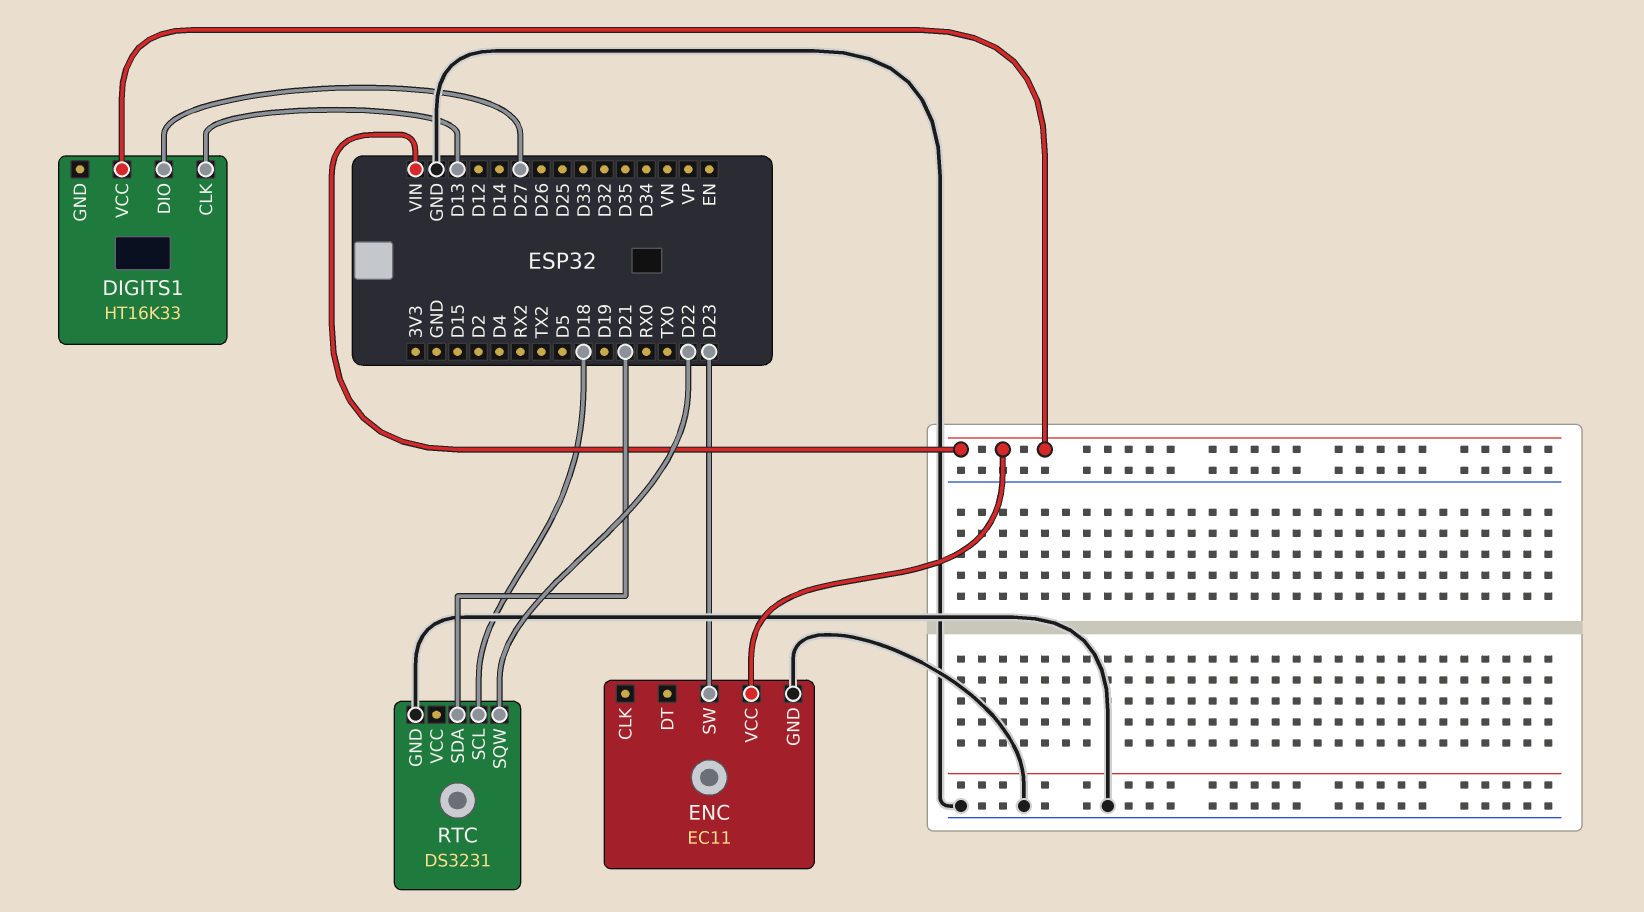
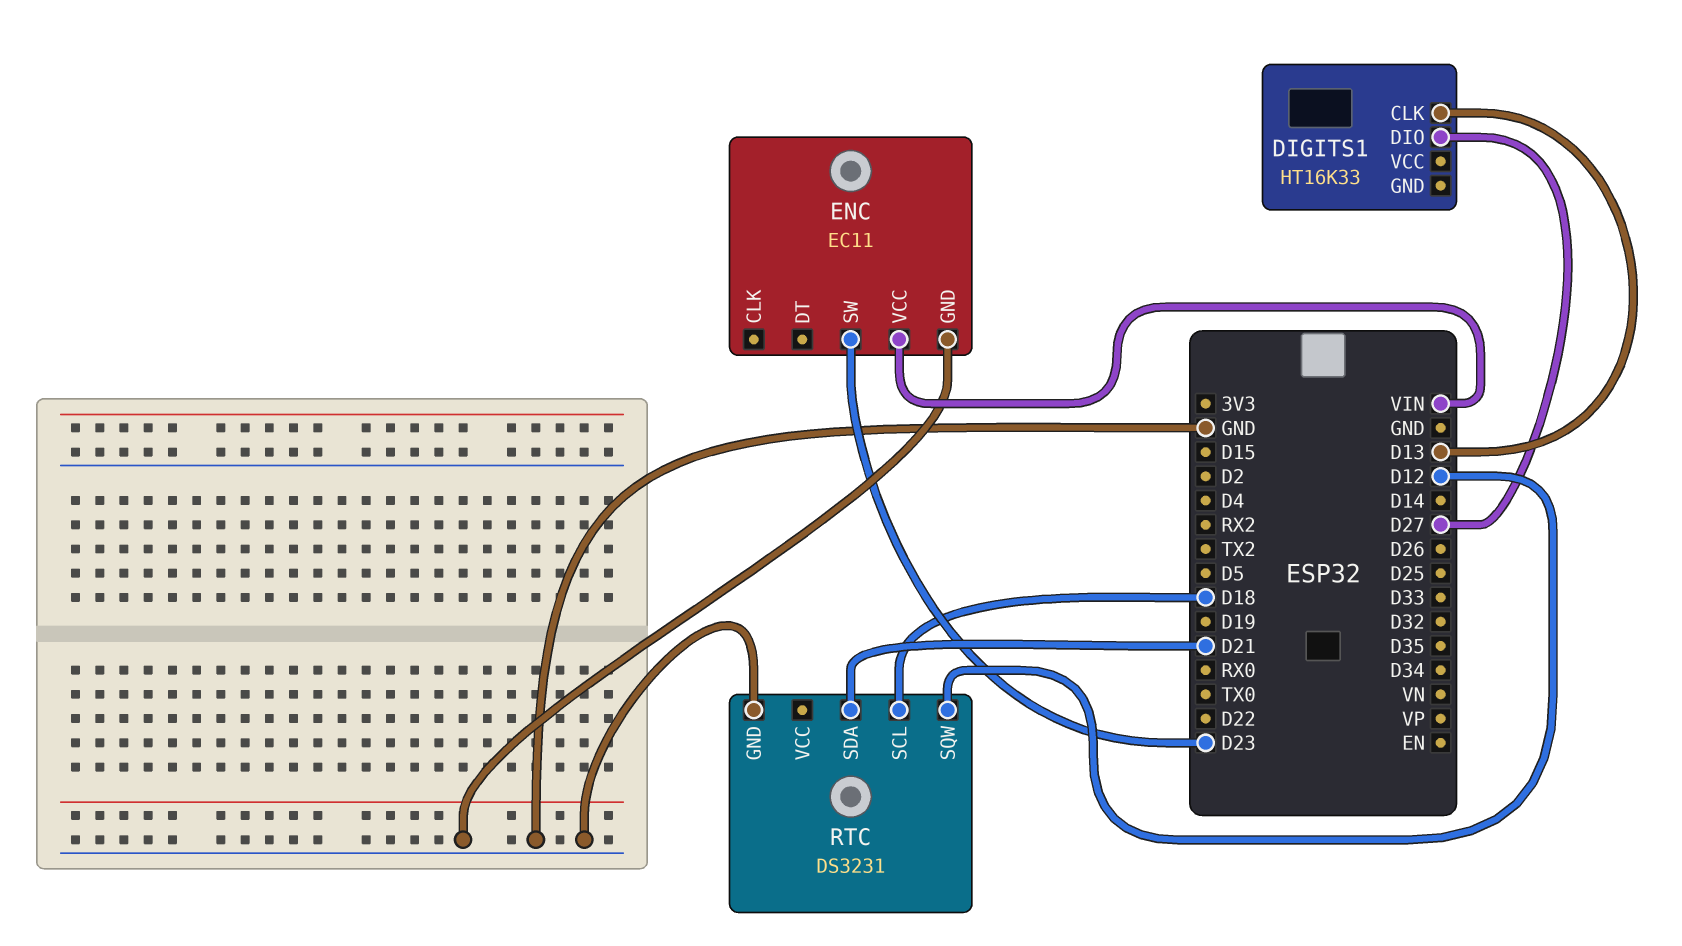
DIGITS1 pin VCC: VIN -> none
RTC pin SQW: D22 -> D12

